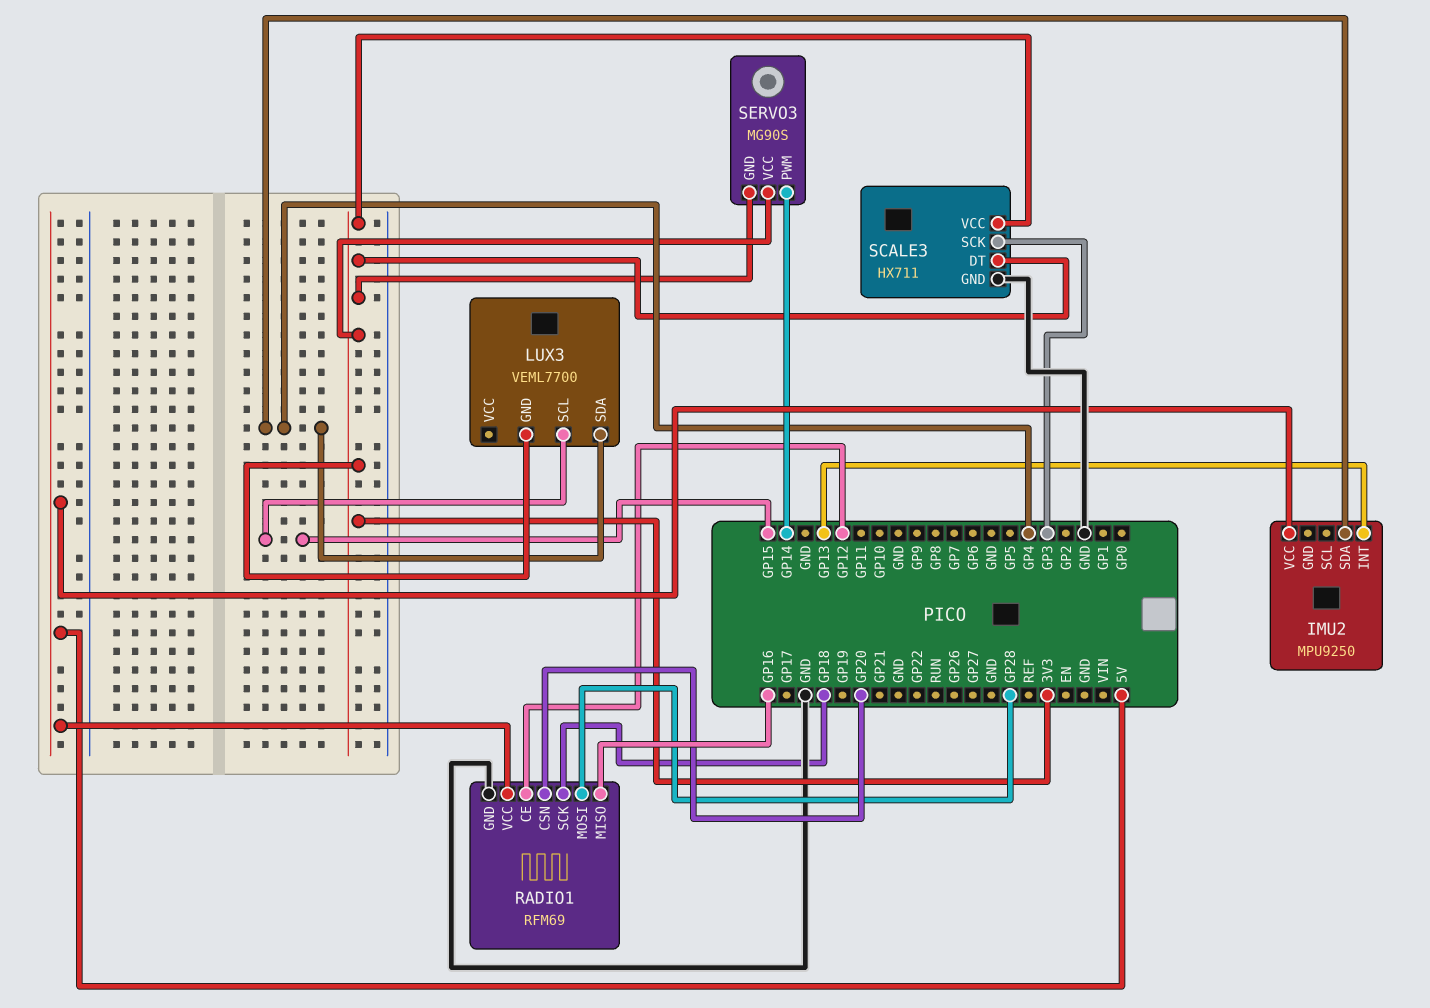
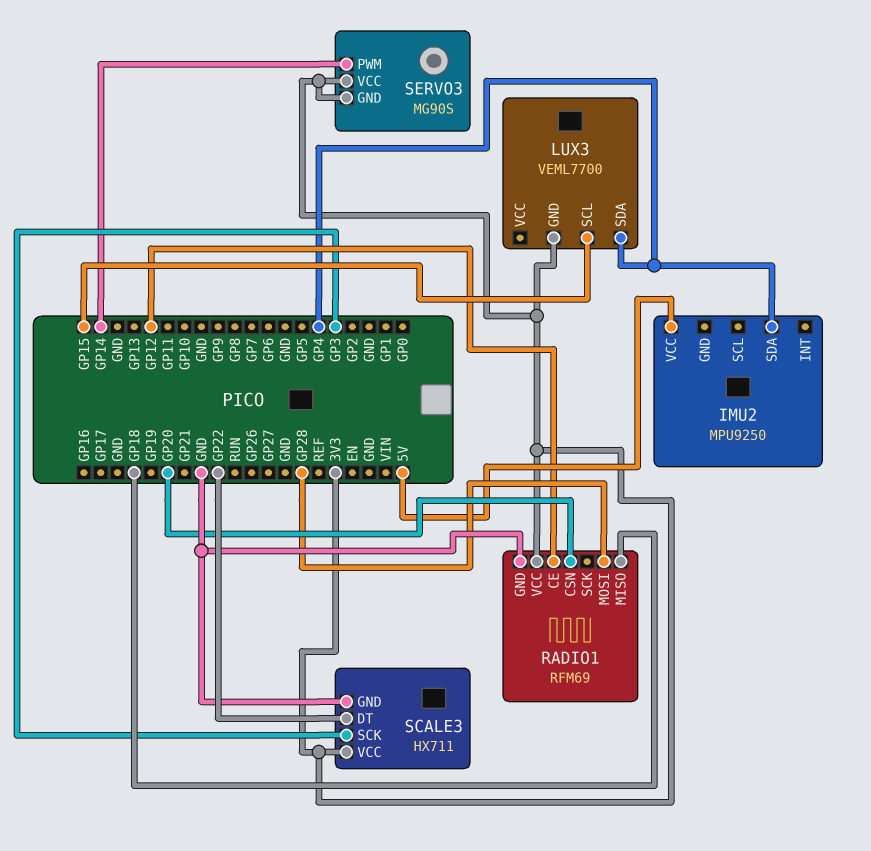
IMU2 pin INT: GP13 -> none
RADIO1 pin MISO: GP16 -> GP18
RADIO1 pin SCK: GP18 -> none
RADIO1 pin VCC: 5V -> 3V3
SCALE3 pin DT: 3V3 -> GP22

